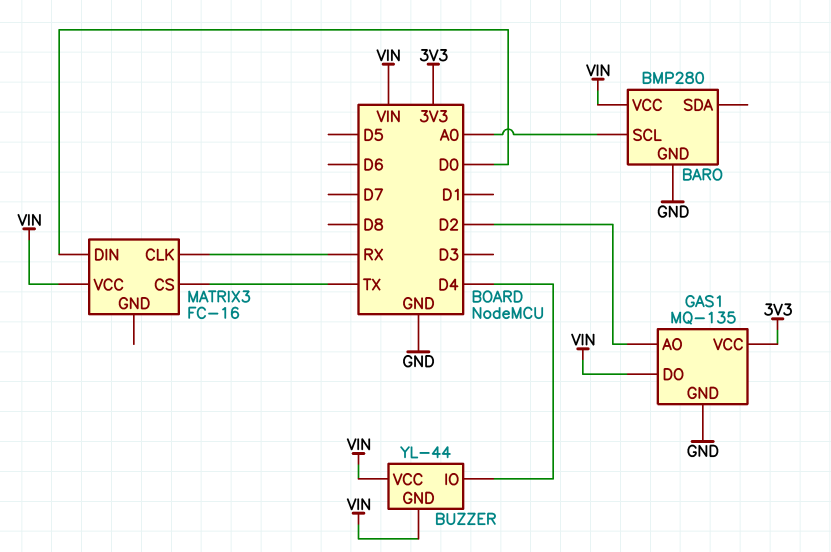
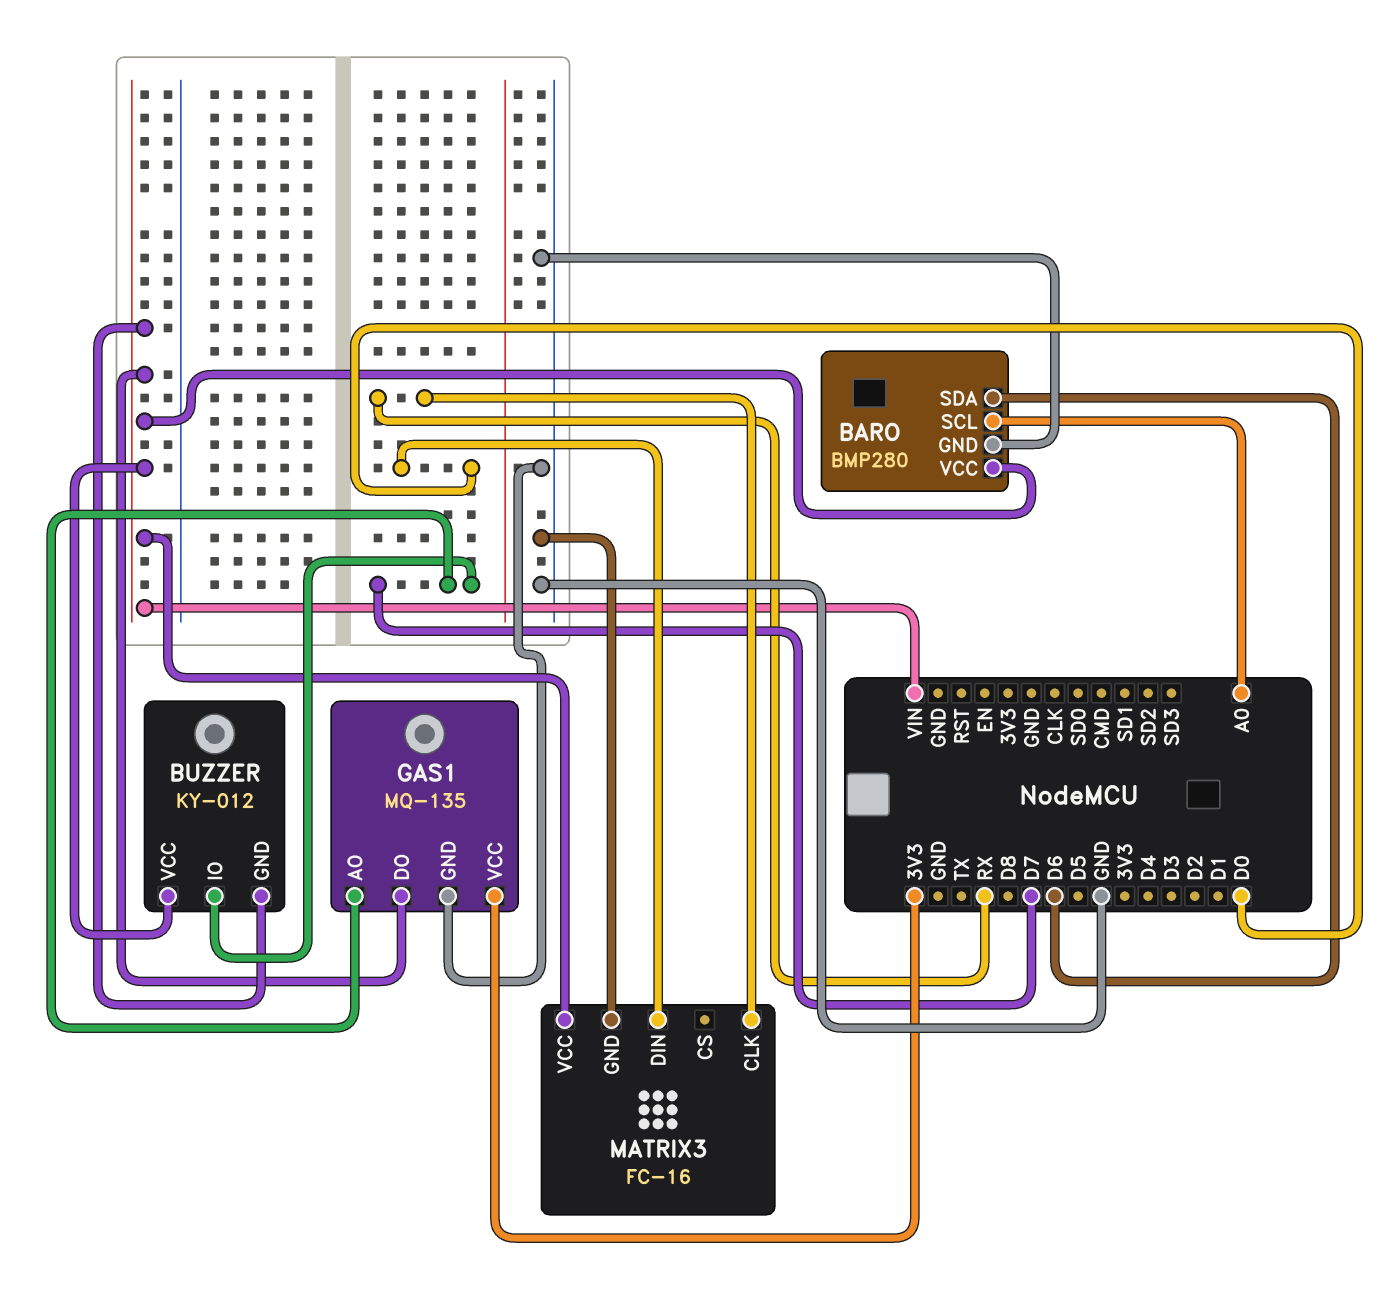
BARO pin SDA: none -> D6
BUZZER: YL-44 -> KY-012
BUZZER pin IO: D4 -> D7
GAS1 pin AO: D2 -> D7
MATRIX3 pin CS: TX -> none
MATRIX3 pin GND: none -> GND

